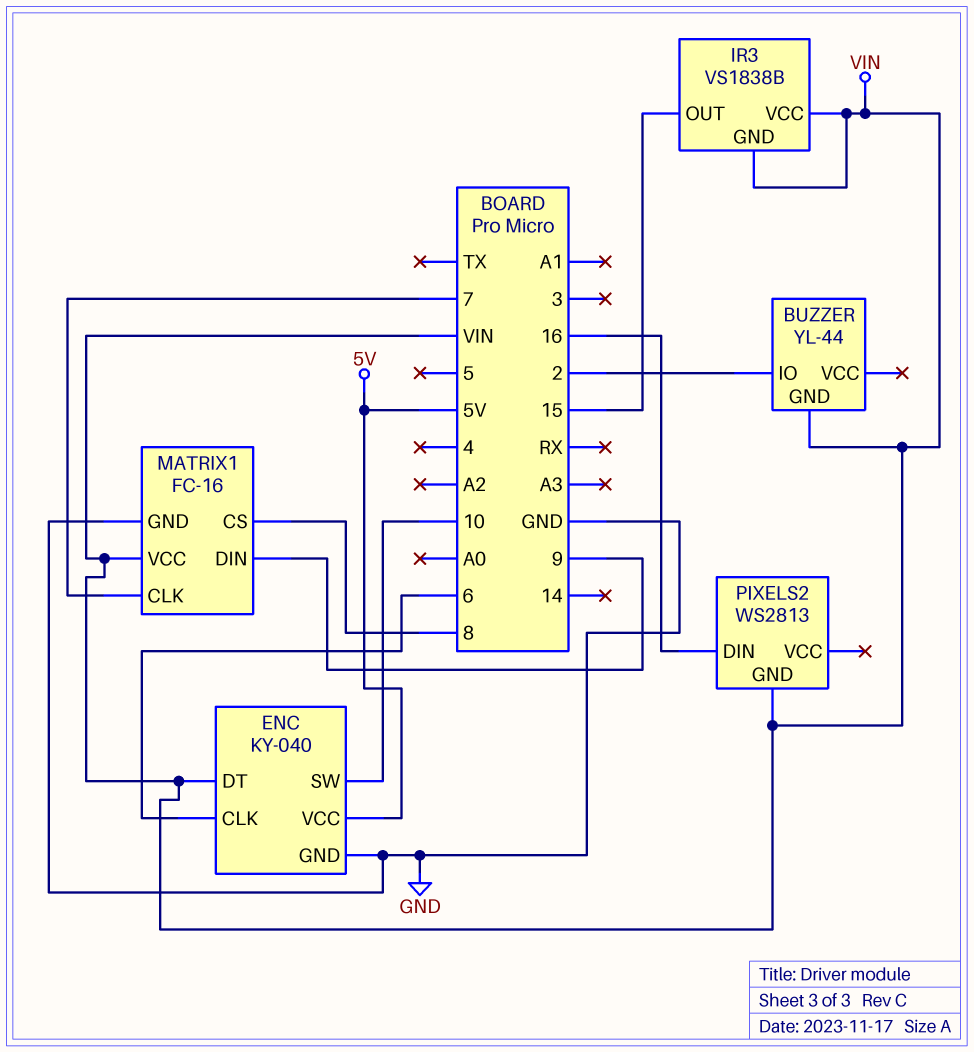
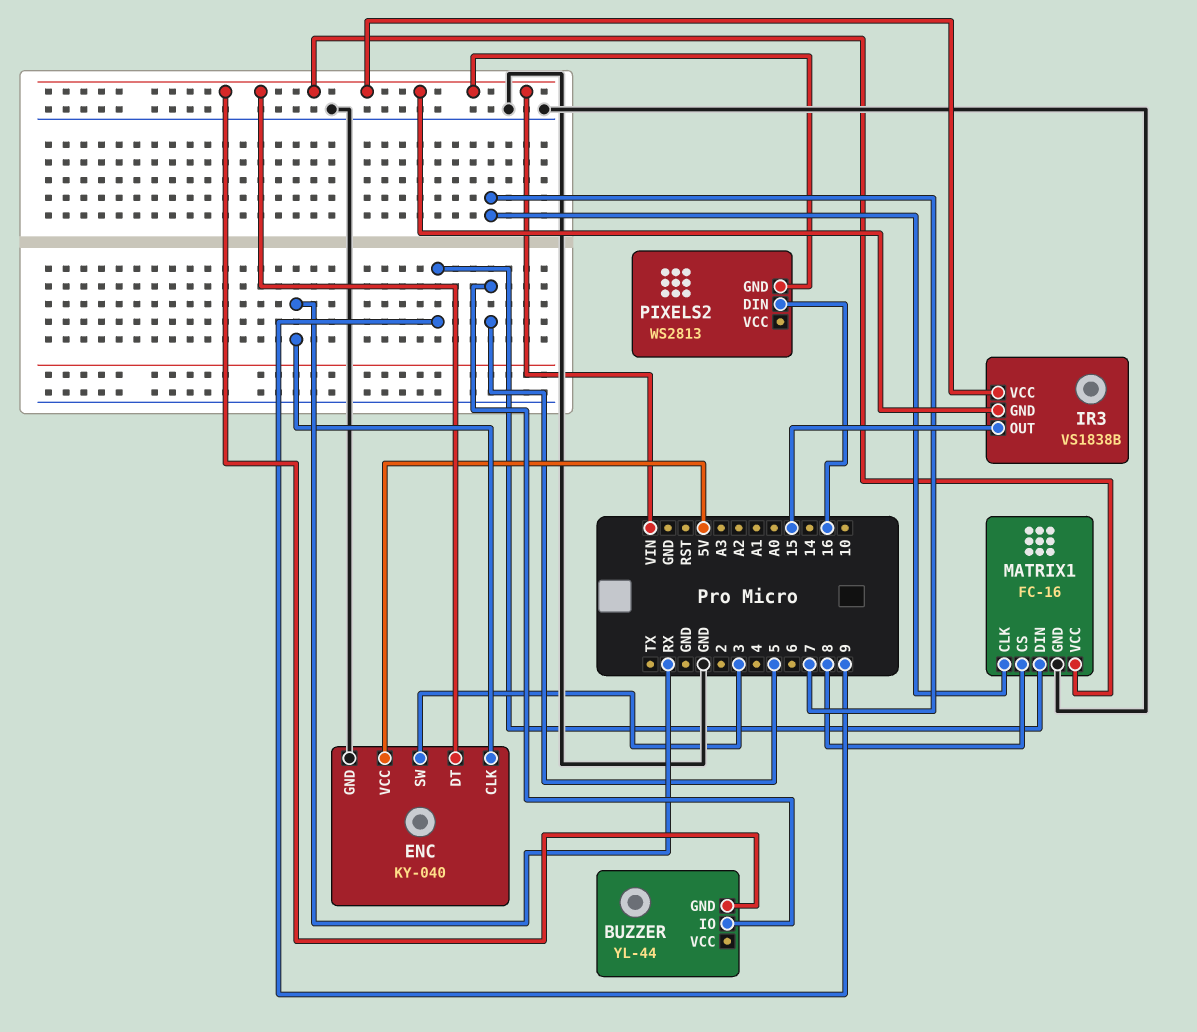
BUZZER pin IO: 2 -> 5
ENC pin CLK: 6 -> RX
ENC pin SW: 10 -> 3

